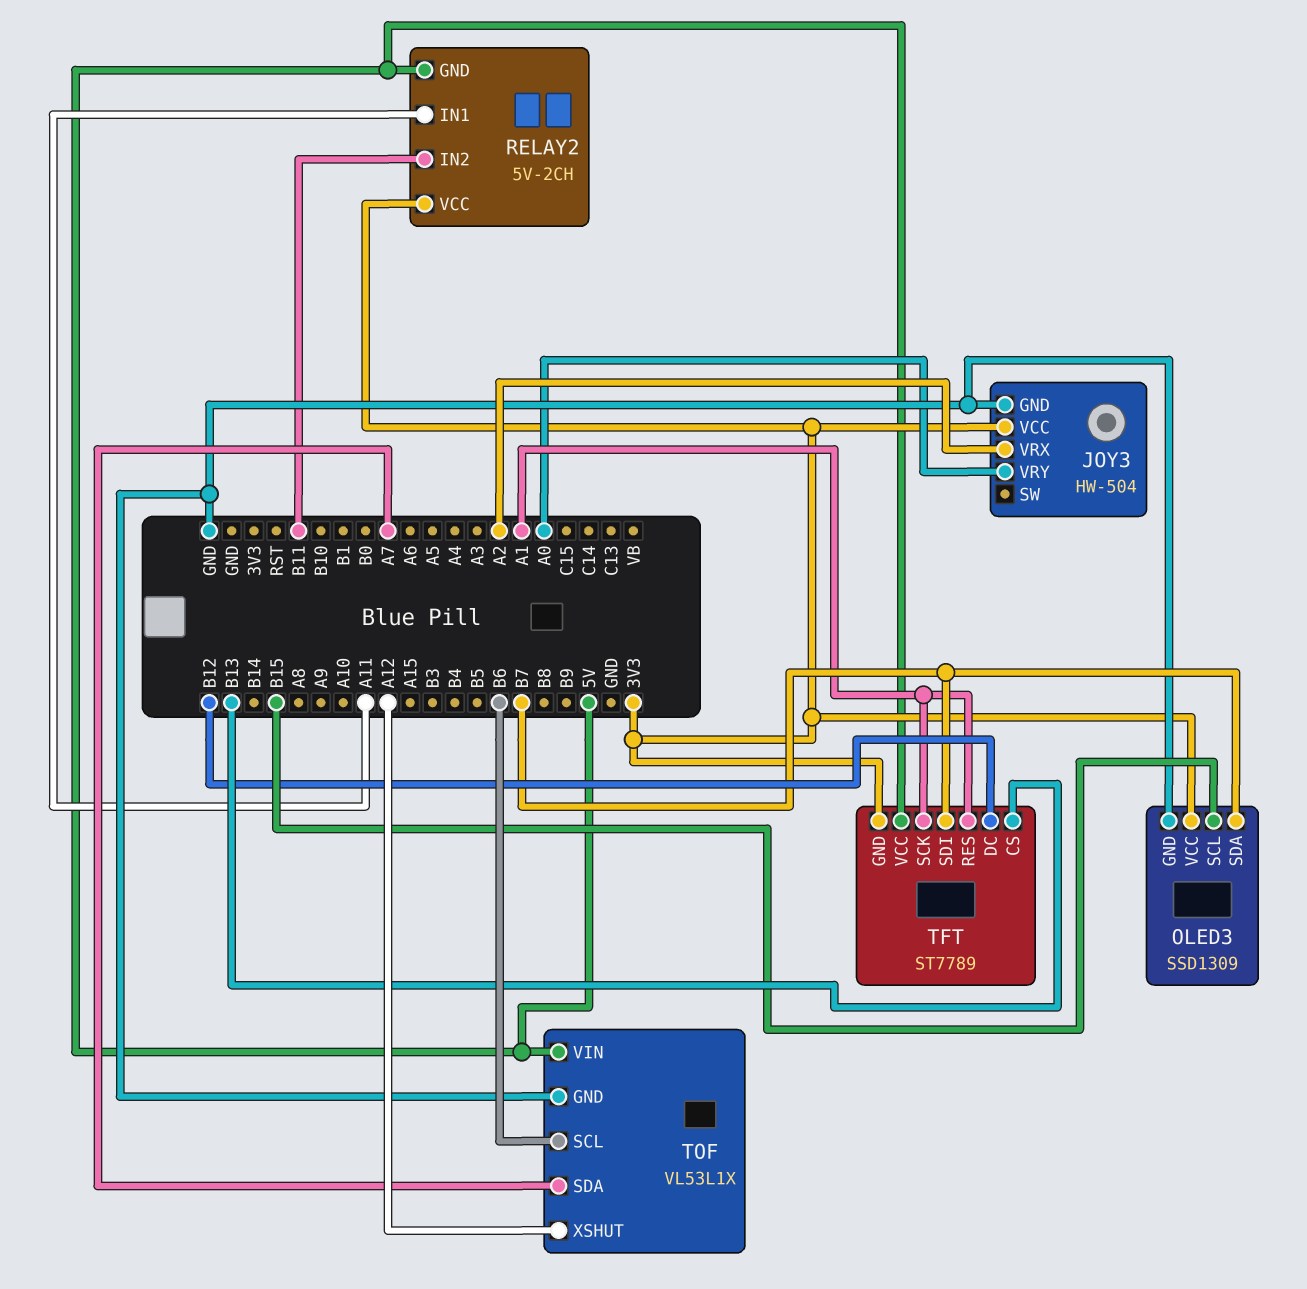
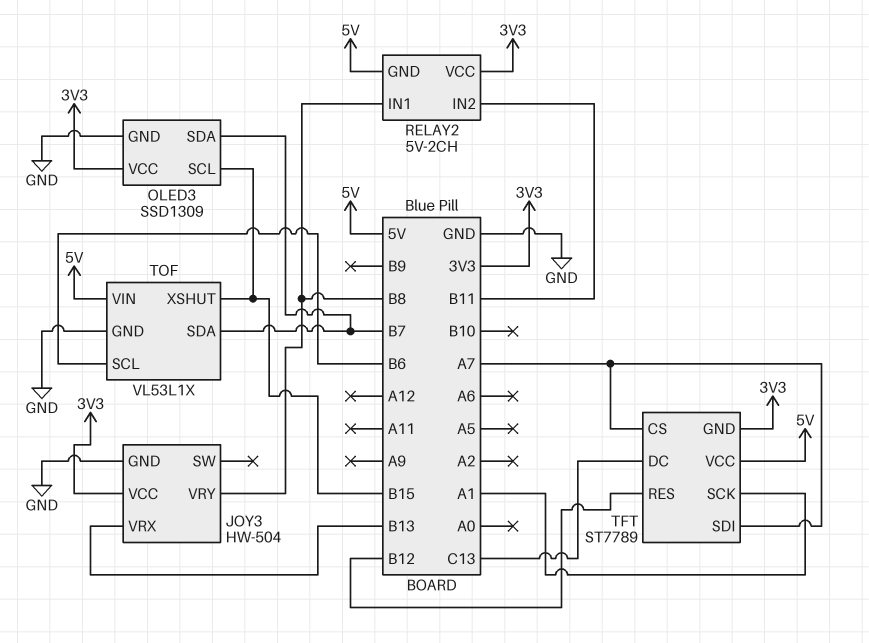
JOY3 pin VRX: A2 -> B13
JOY3 pin VRY: A0 -> B8
RELAY2 pin IN1: A11 -> B8
TFT pin CS: B13 -> A7
TFT pin DC: B12 -> C13
TFT pin RES: A1 -> B12
TFT pin SDI: B7 -> A7
TOF pin SDA: A7 -> B7
TOF pin XSHUT: A12 -> B15

